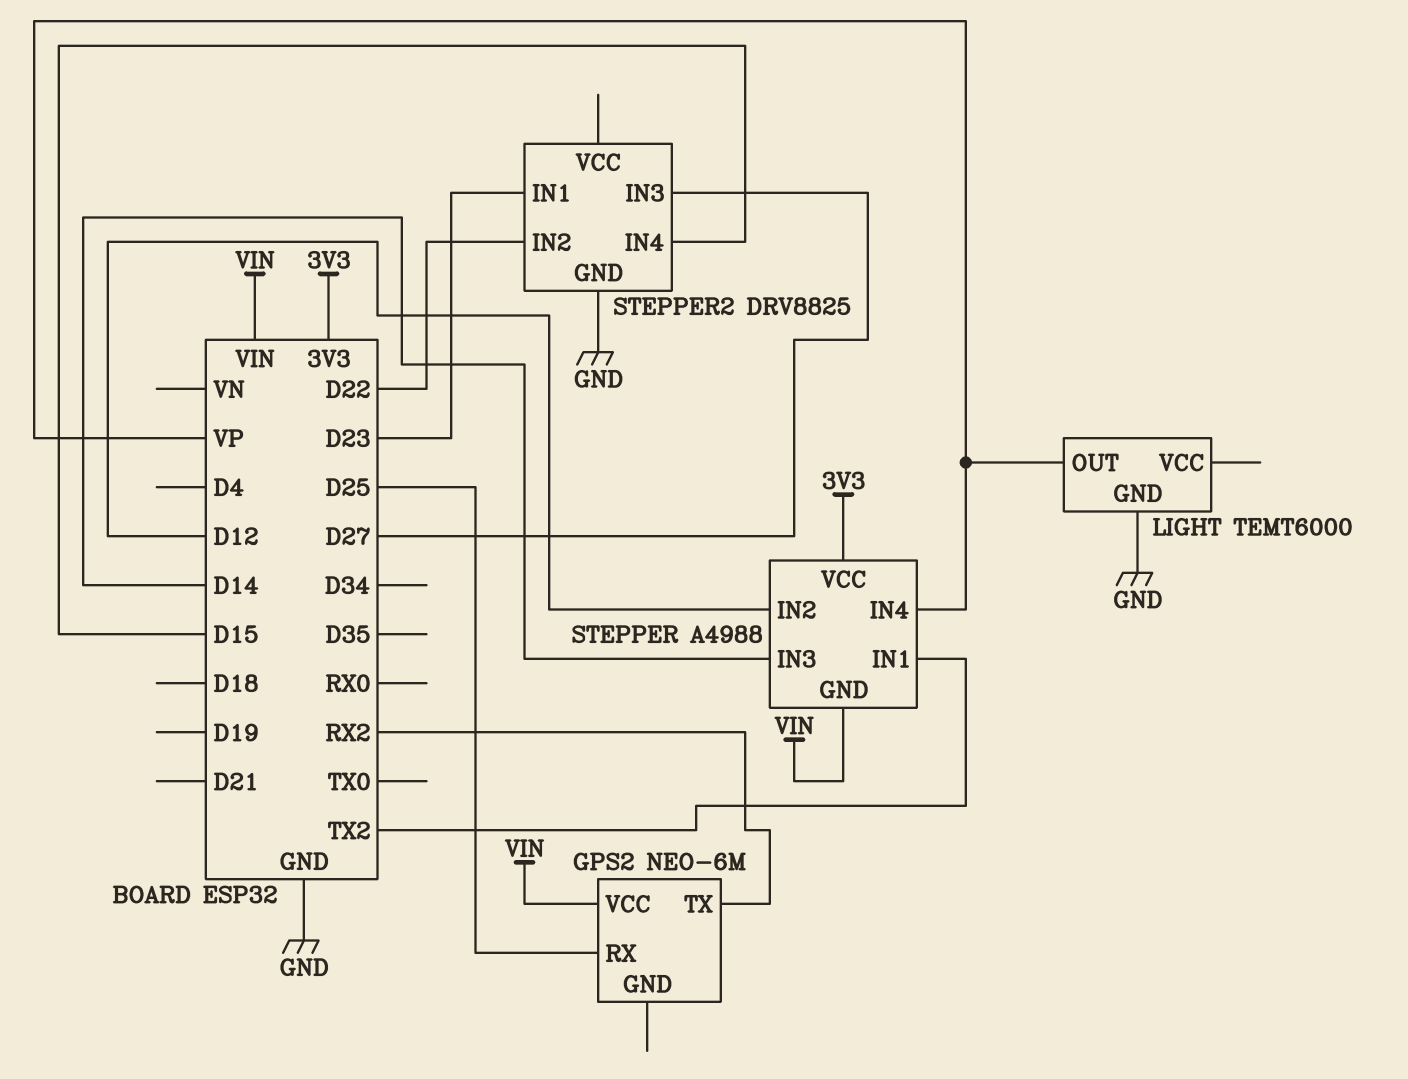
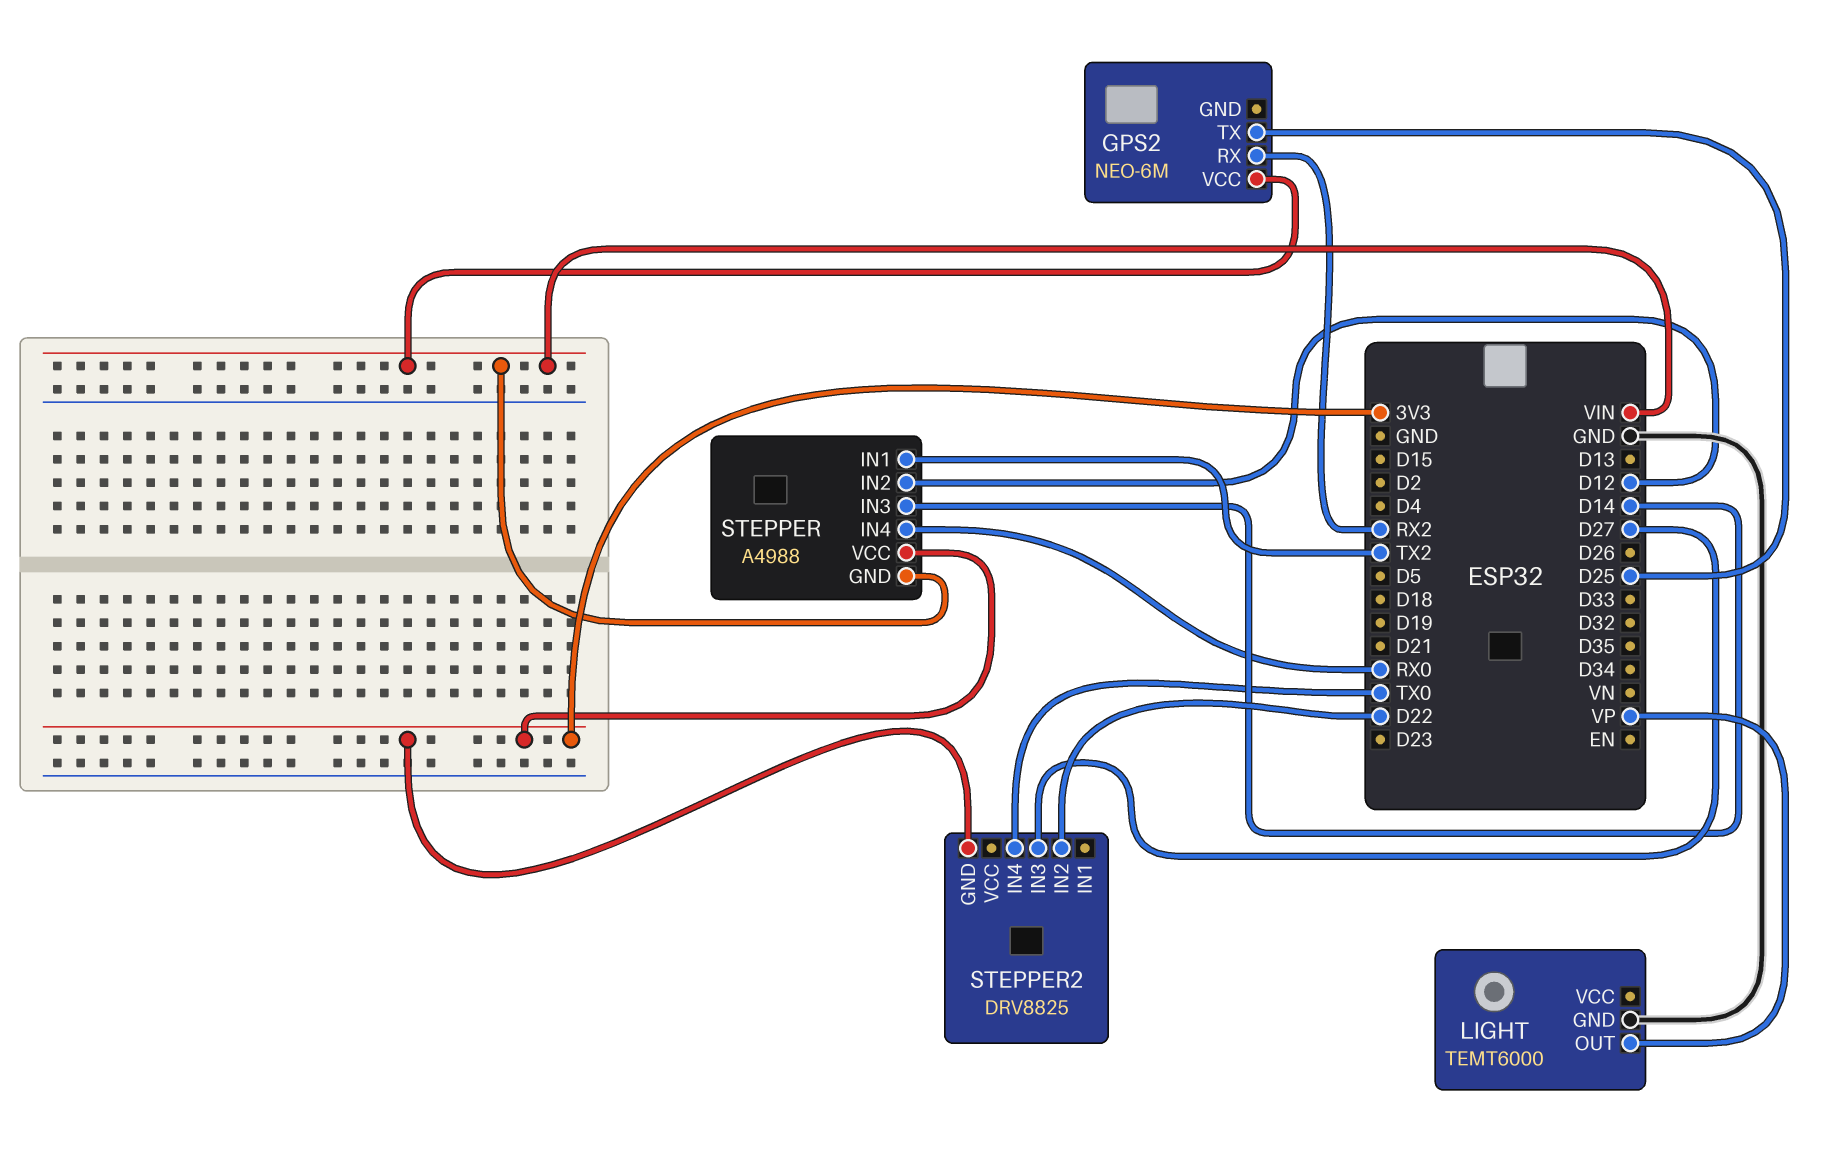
GPS2 pin RX: D25 -> RX2
GPS2 pin TX: RX2 -> D25
STEPPER pin IN4: VP -> RX0
STEPPER2 pin GND: GND -> 3V3
STEPPER2 pin IN1: D23 -> none
STEPPER2 pin IN4: D15 -> TX0

